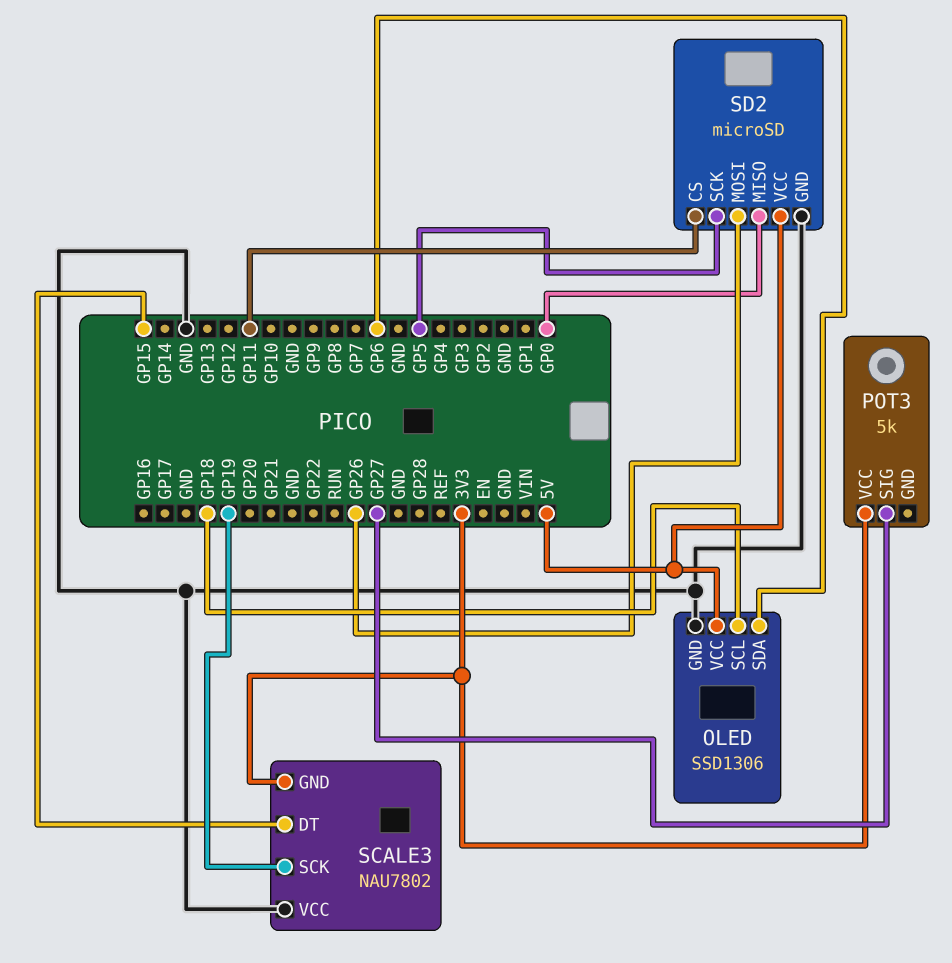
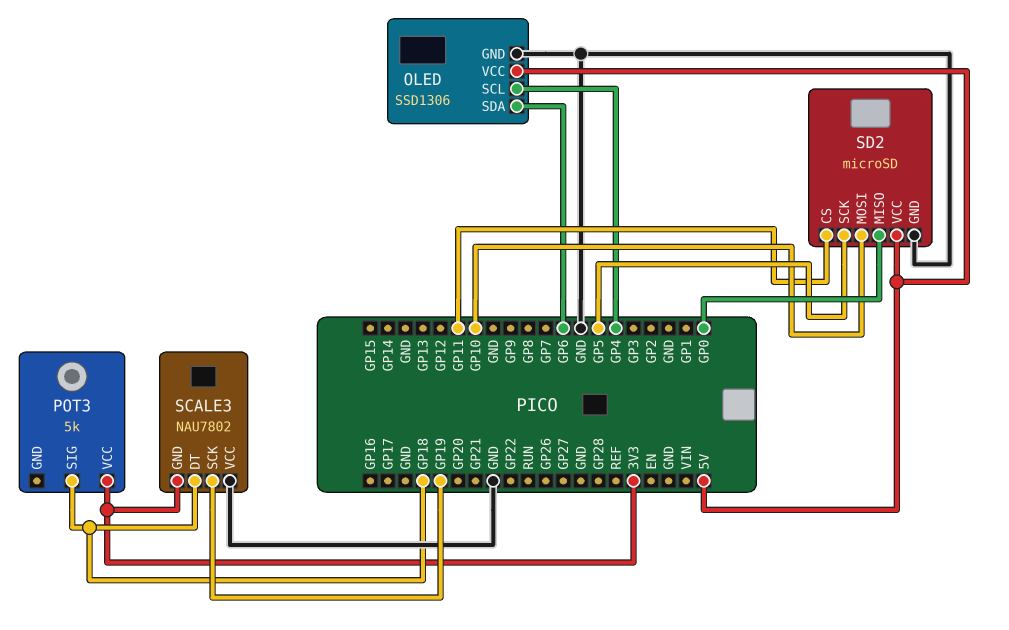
OLED pin SCL: GP18 -> GP4
POT3 pin SIG: GP27 -> GP18
SCALE3 pin DT: GP15 -> GP18
SD2 pin MOSI: GP26 -> GP10

